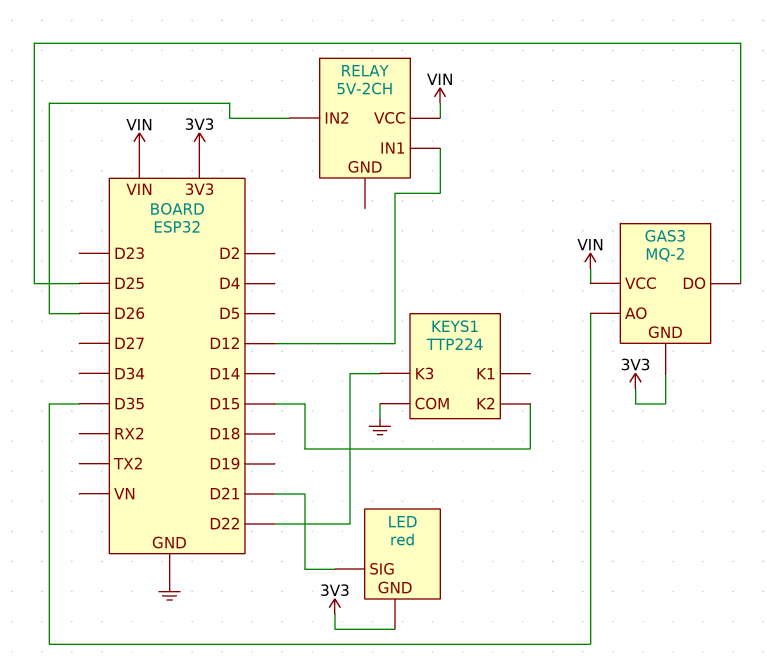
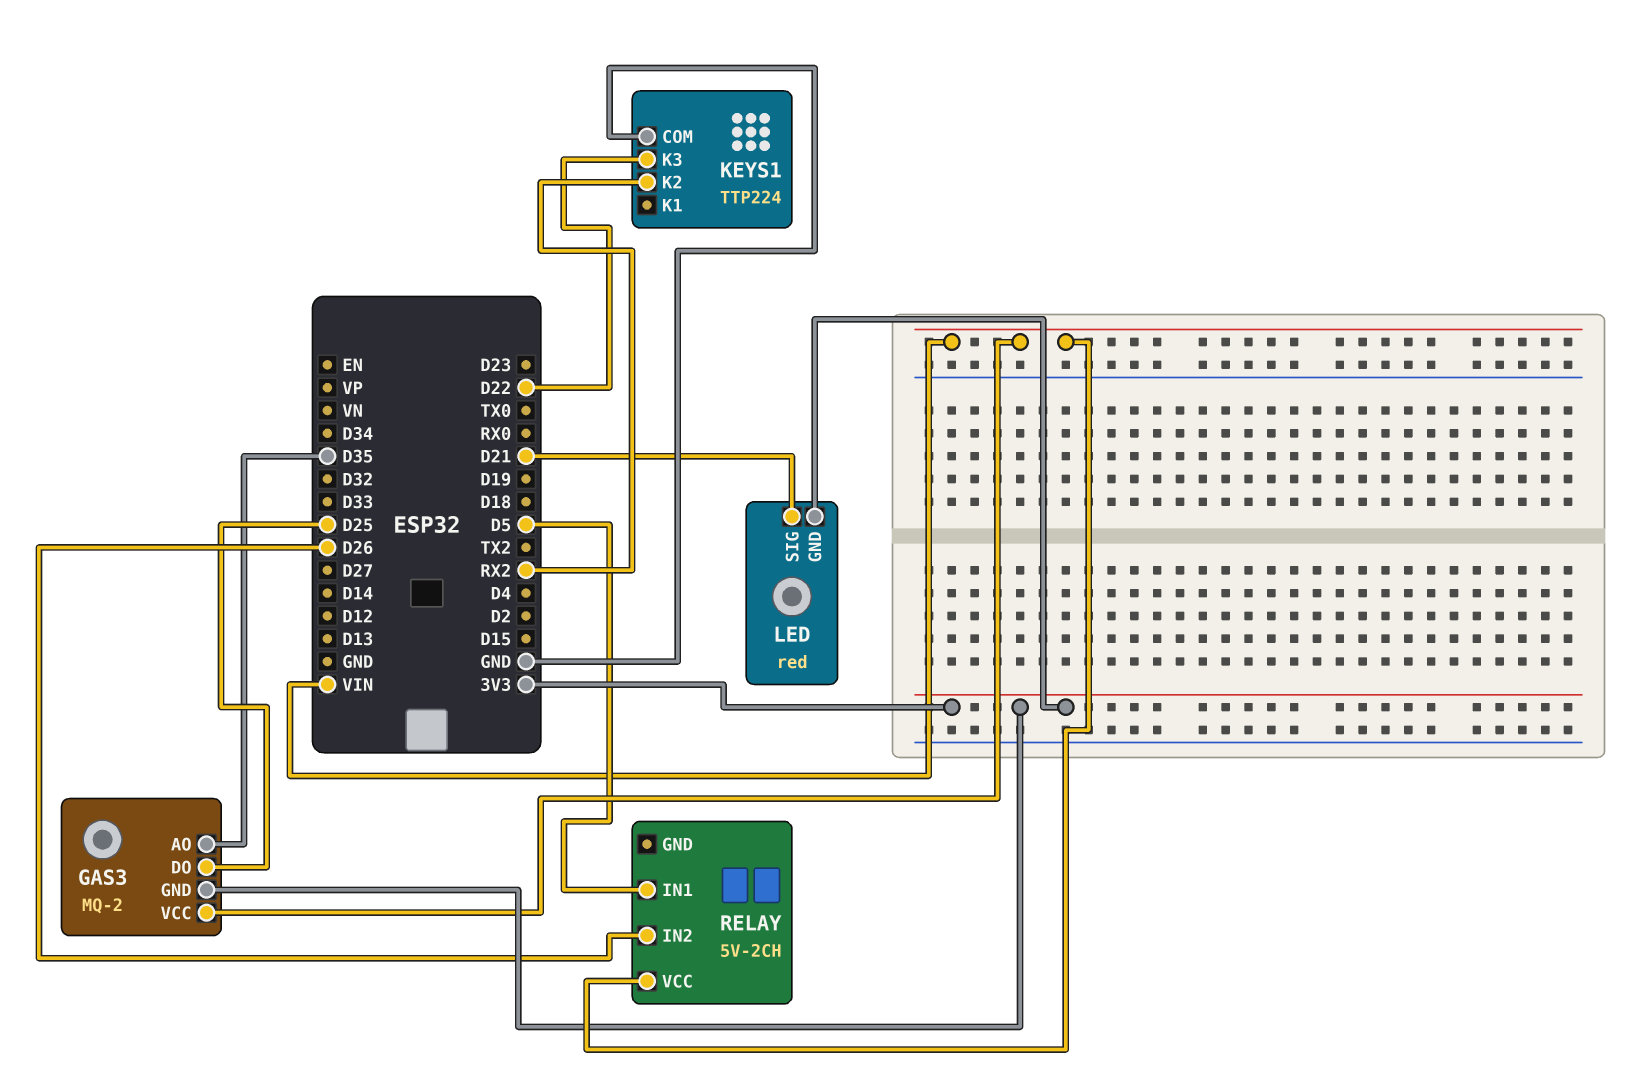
KEYS1 pin K2: D15 -> RX2
RELAY pin IN1: D12 -> D5

